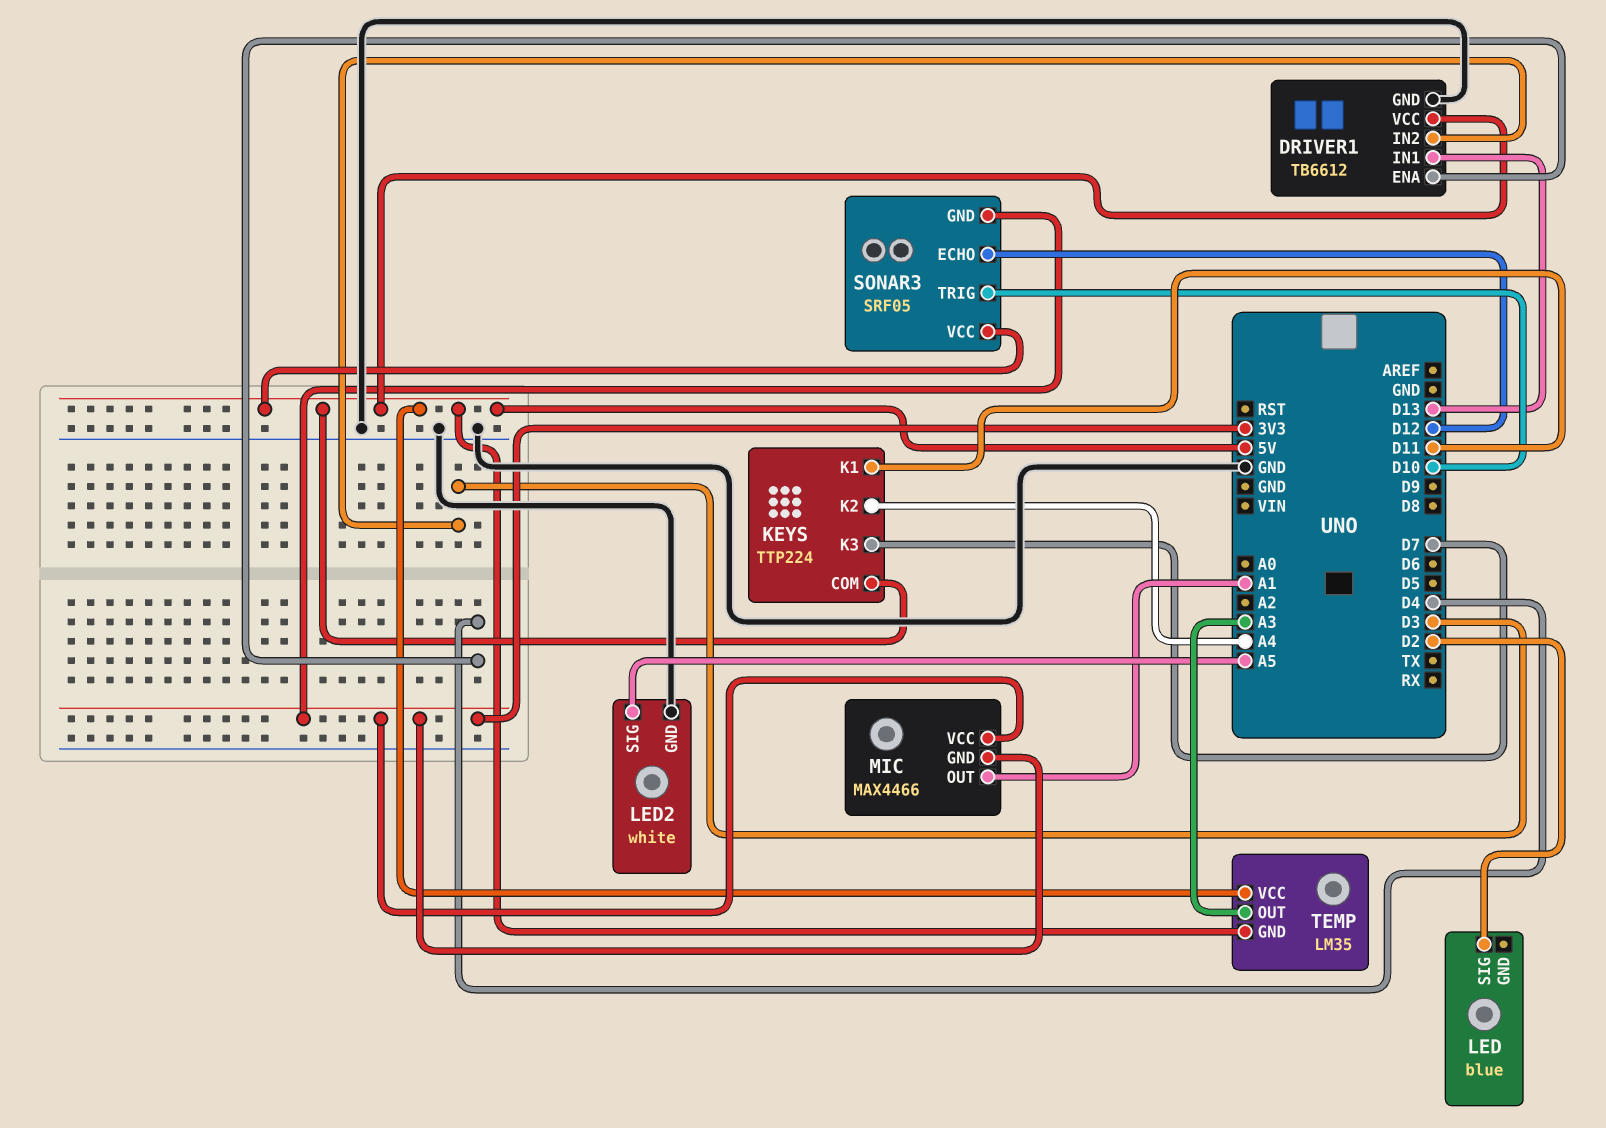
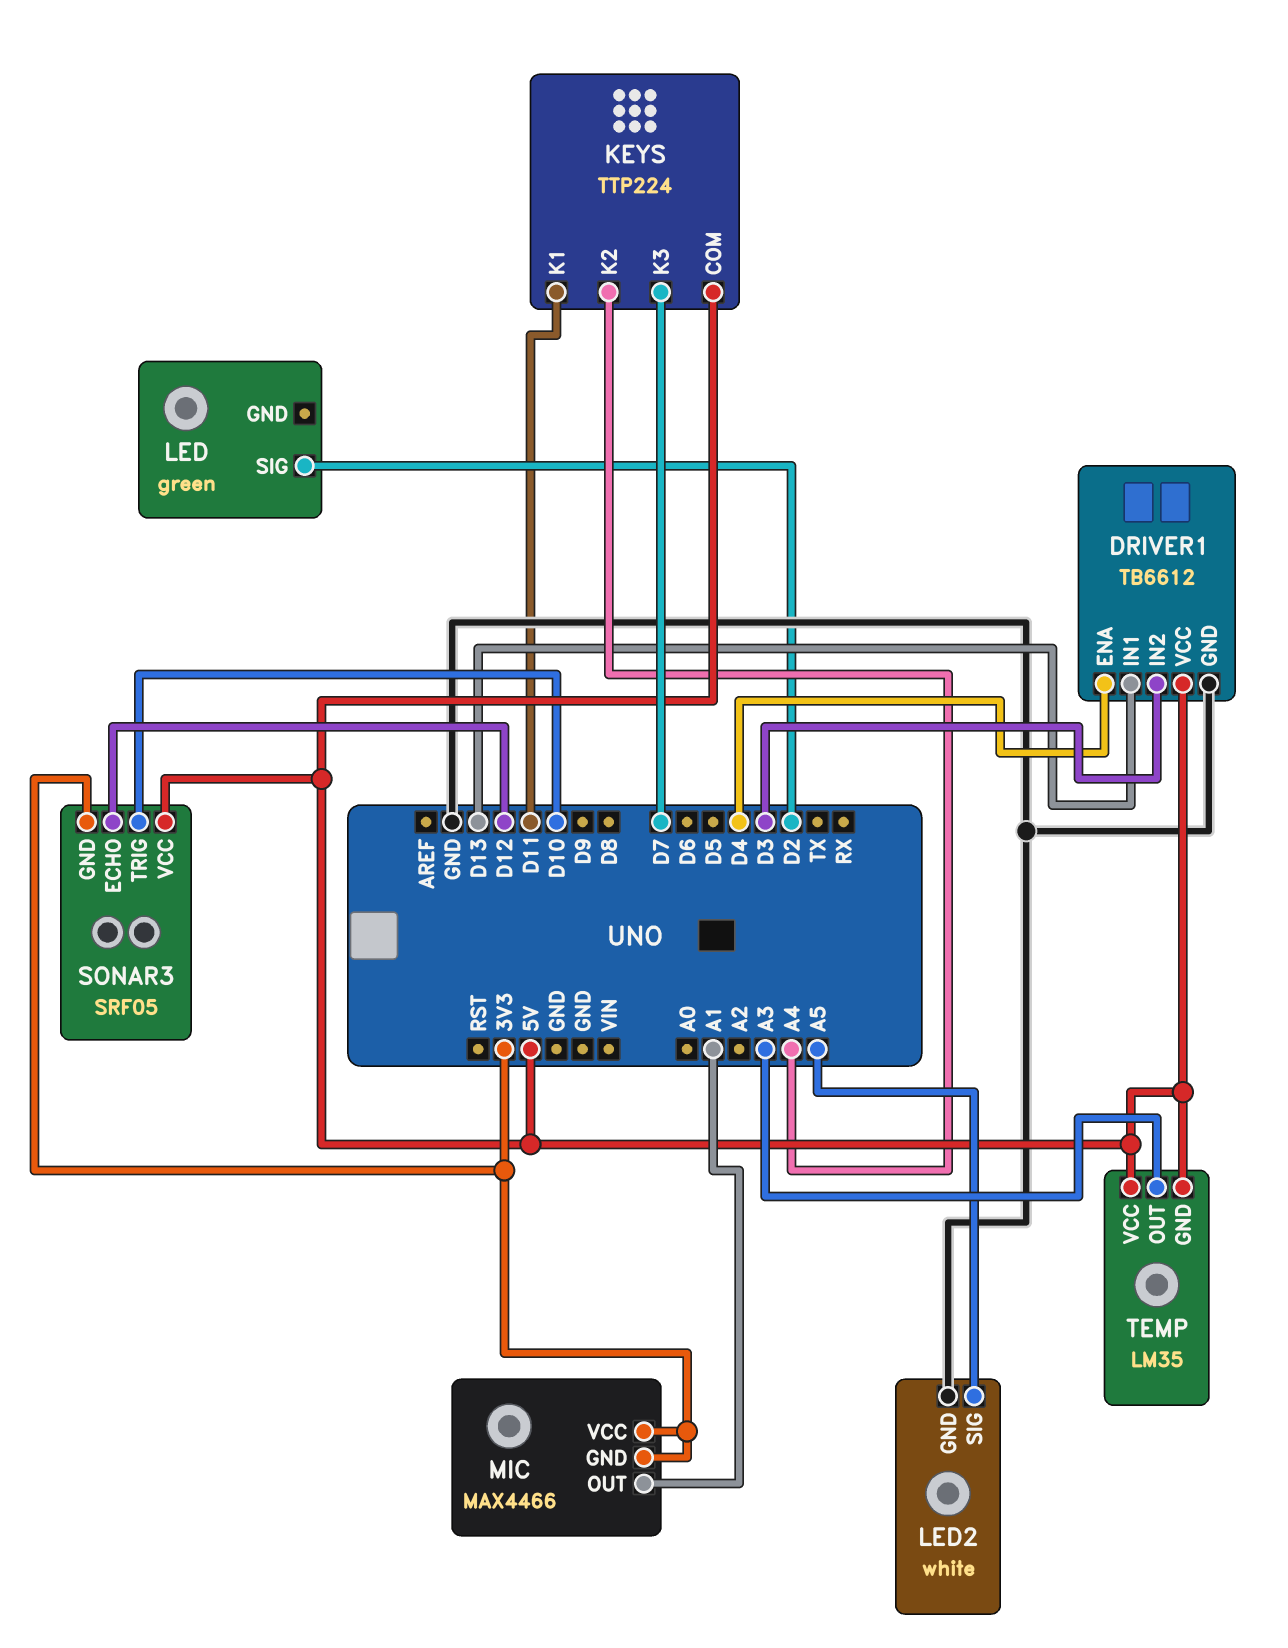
LED: blue -> green

